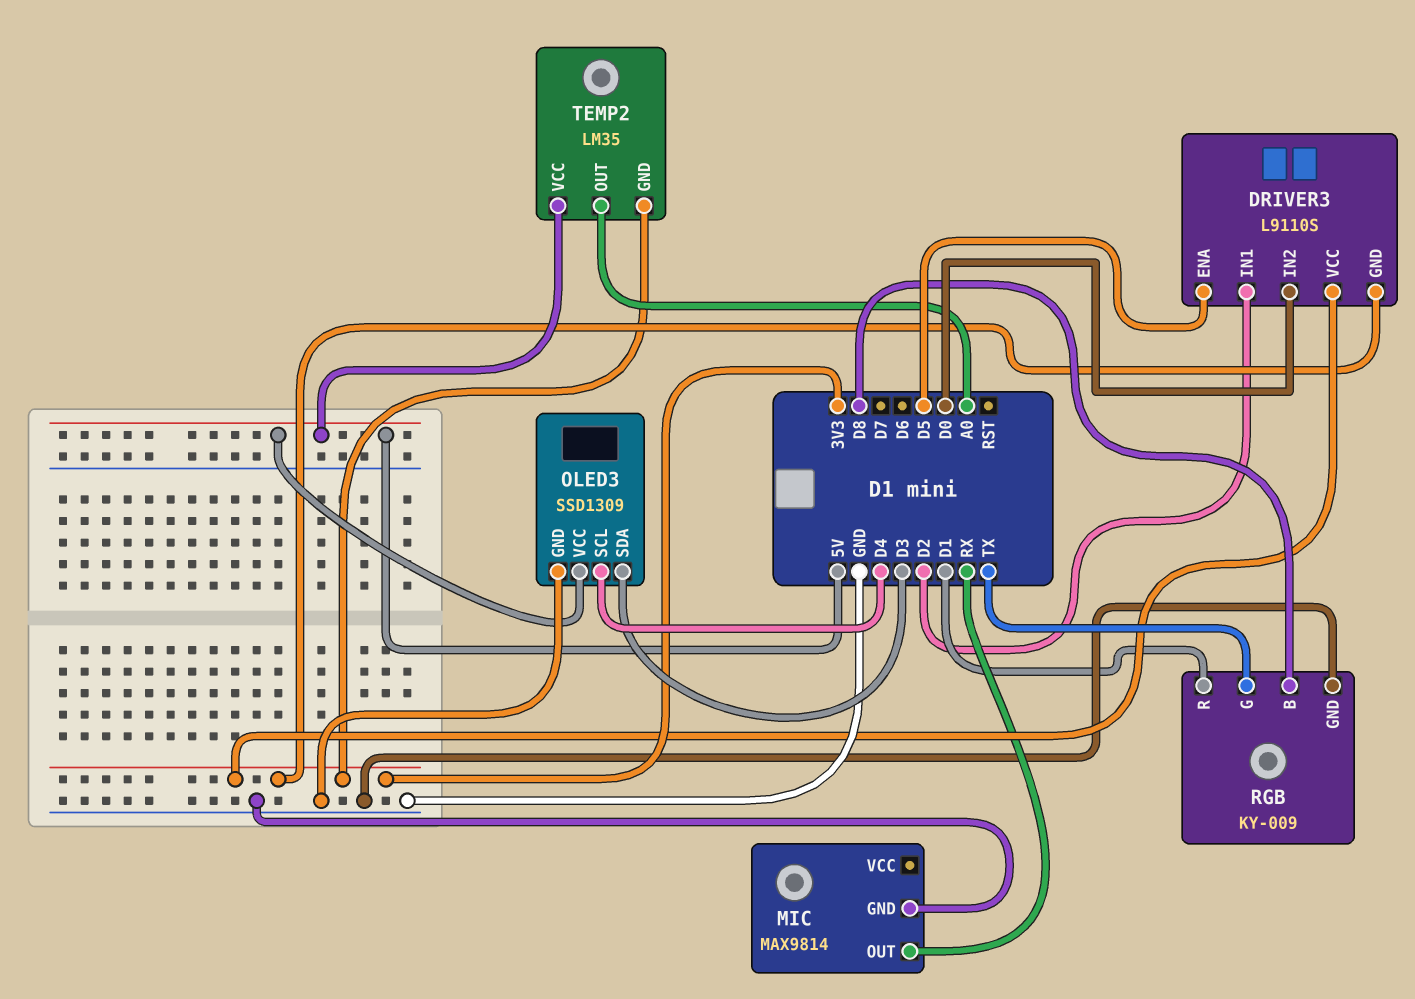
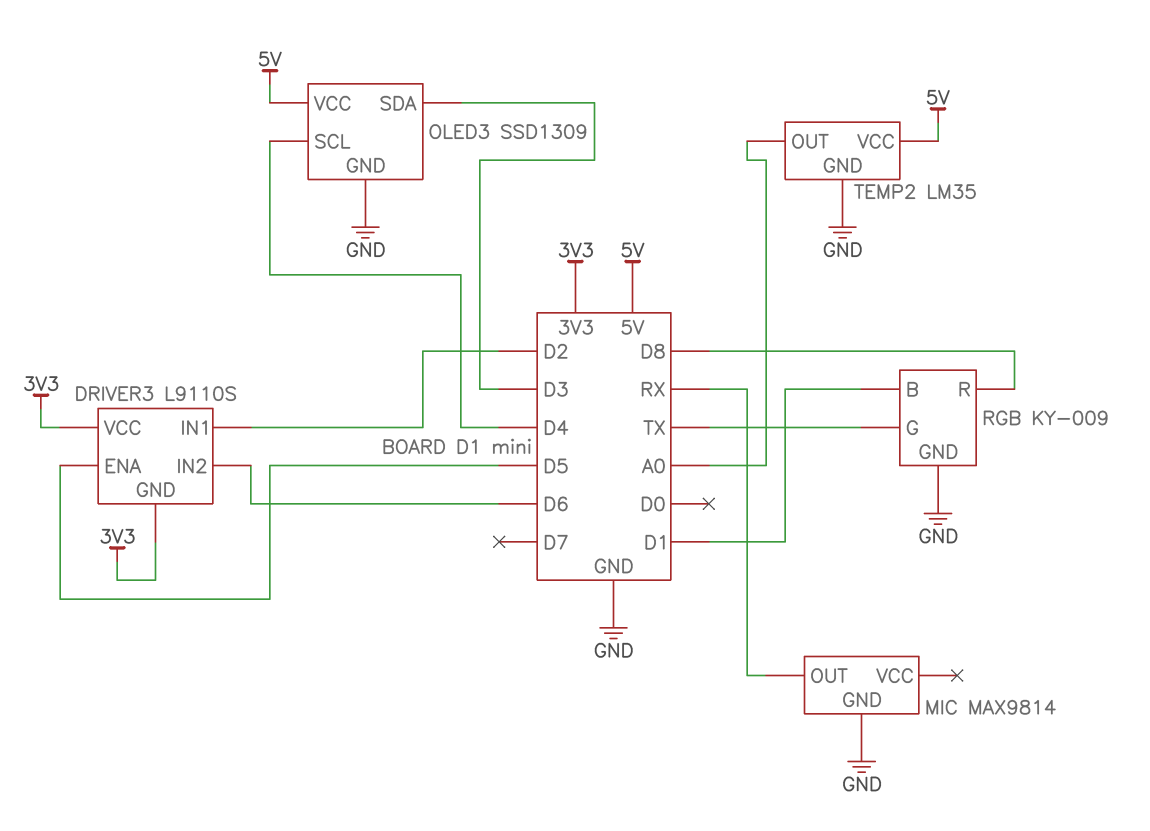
DRIVER3 pin IN2: D0 -> D6
RGB pin B: D8 -> D1
RGB pin R: D1 -> D8
TEMP2 pin GND: 3V3 -> GND

